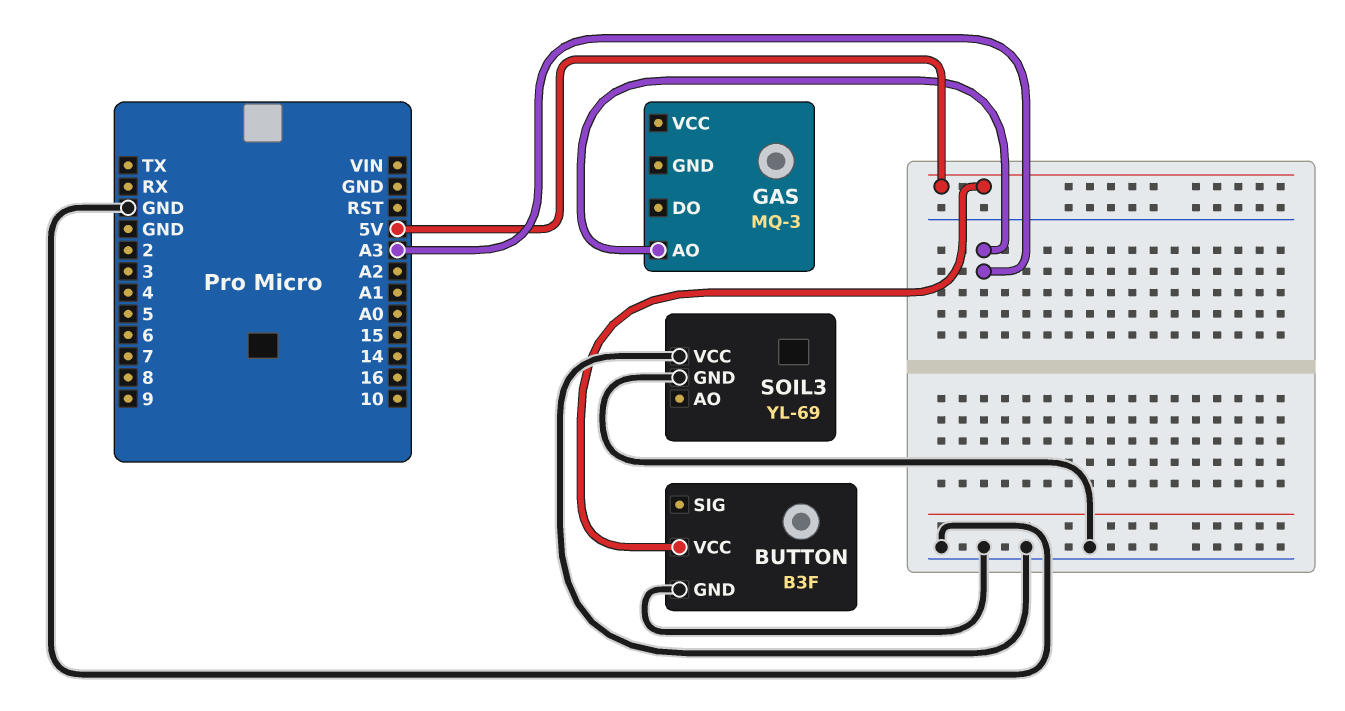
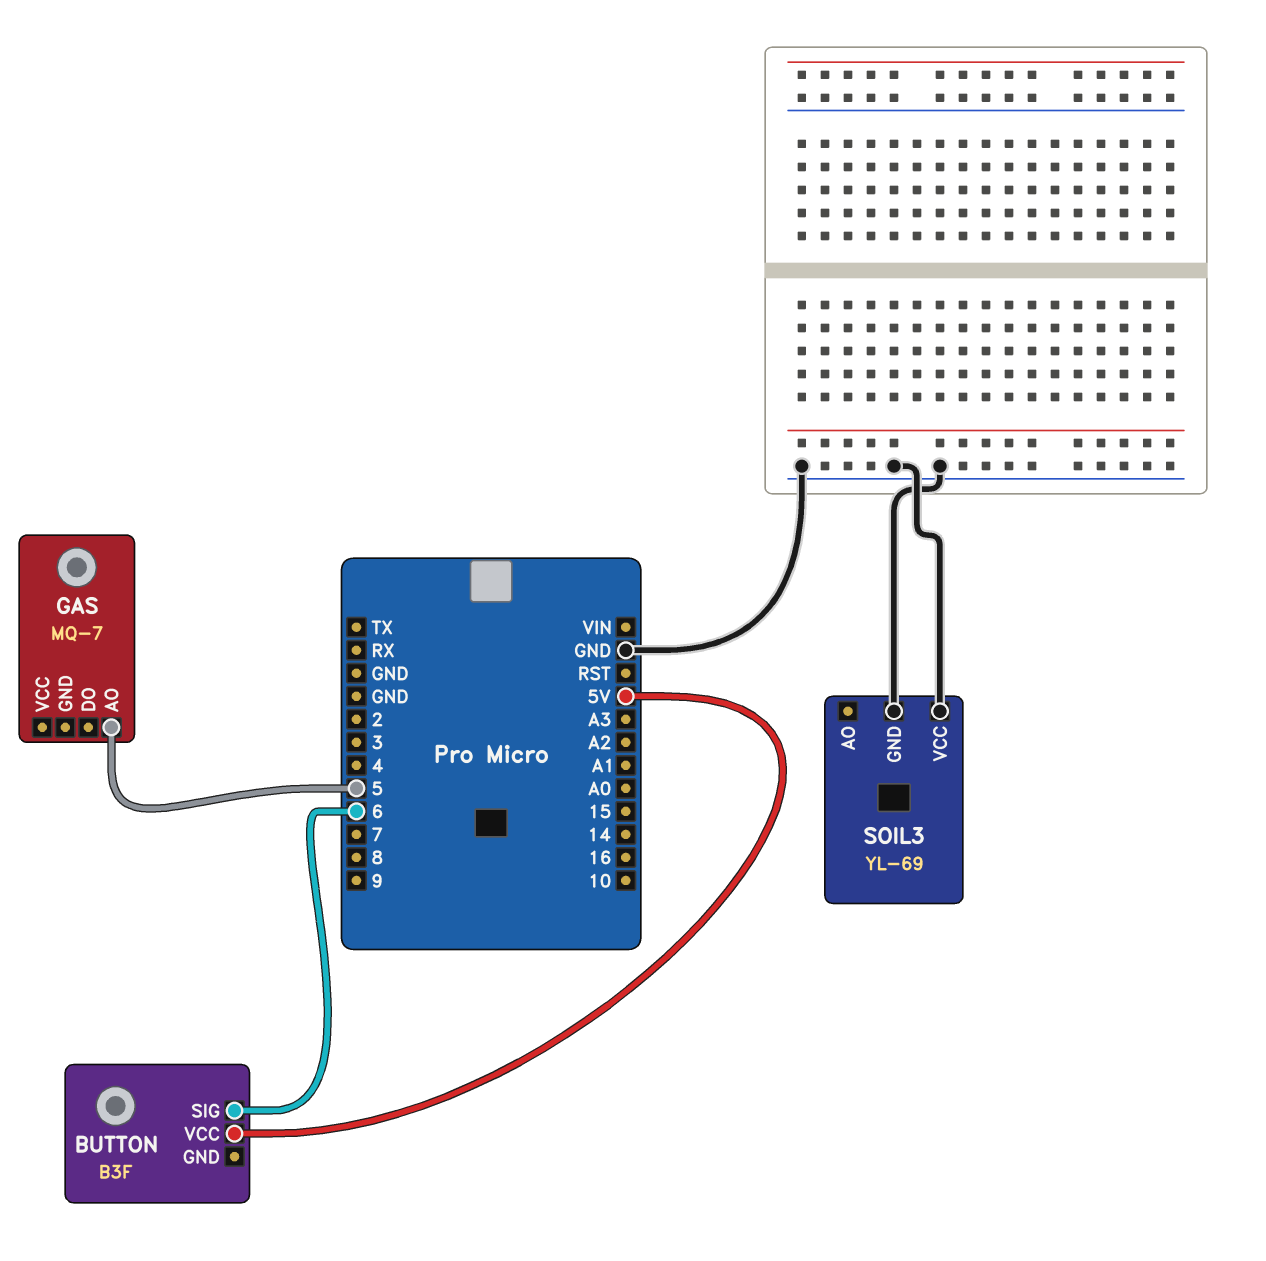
BUTTON pin GND: GND -> none
BUTTON pin SIG: none -> 6
GAS: MQ-3 -> MQ-7
GAS pin AO: A3 -> 5

